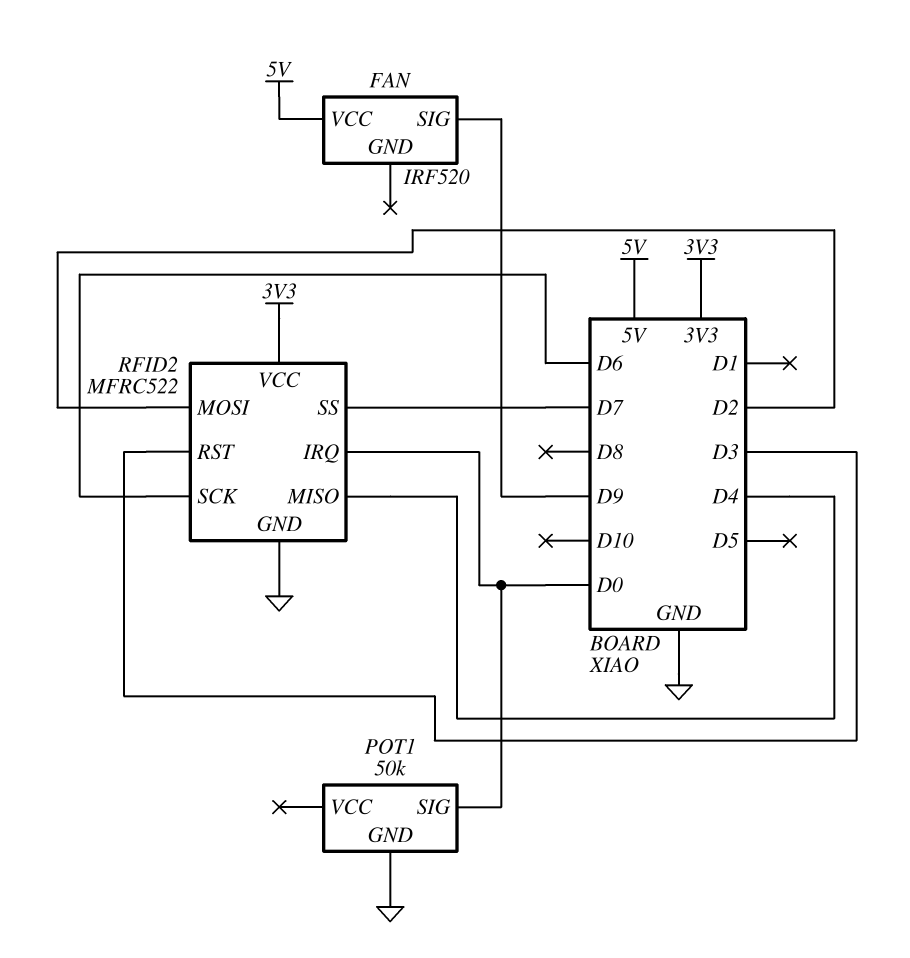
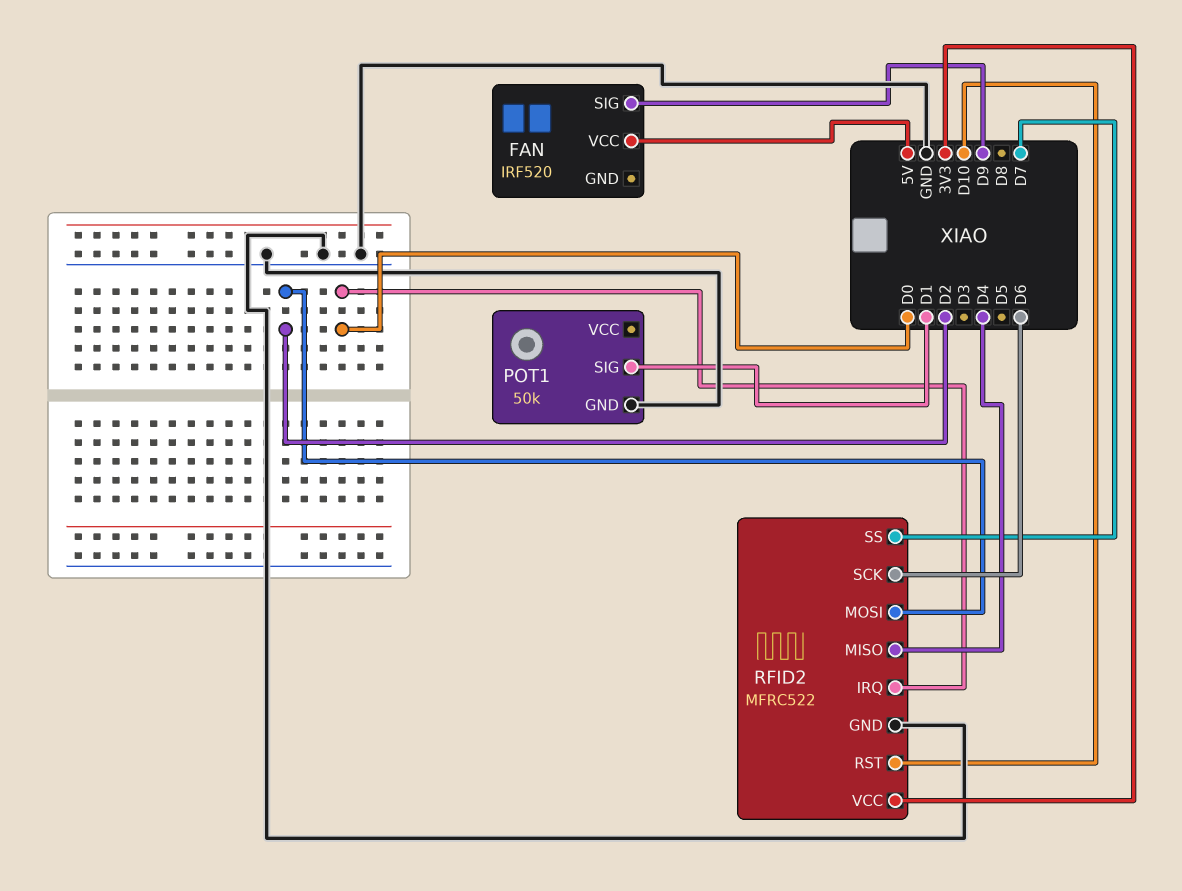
POT1 pin SIG: D0 -> D1
RFID2 pin RST: D3 -> D10

